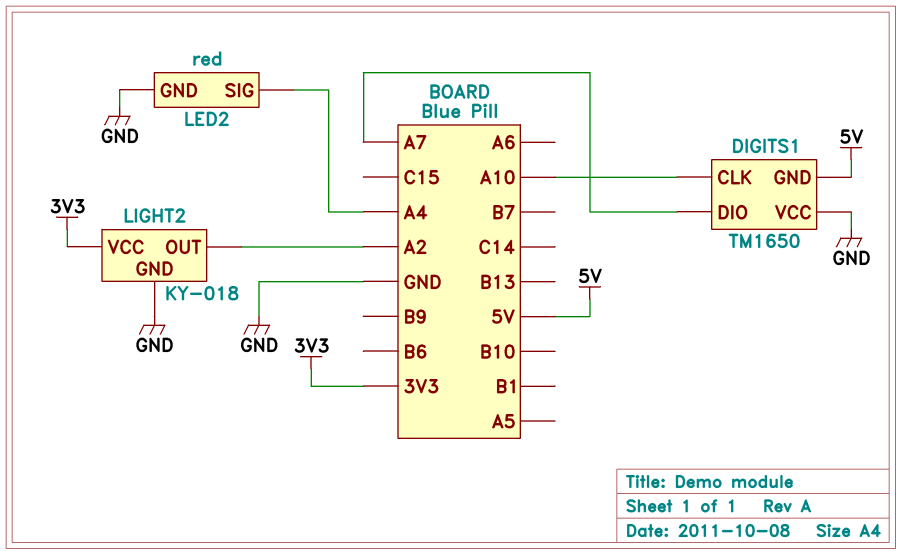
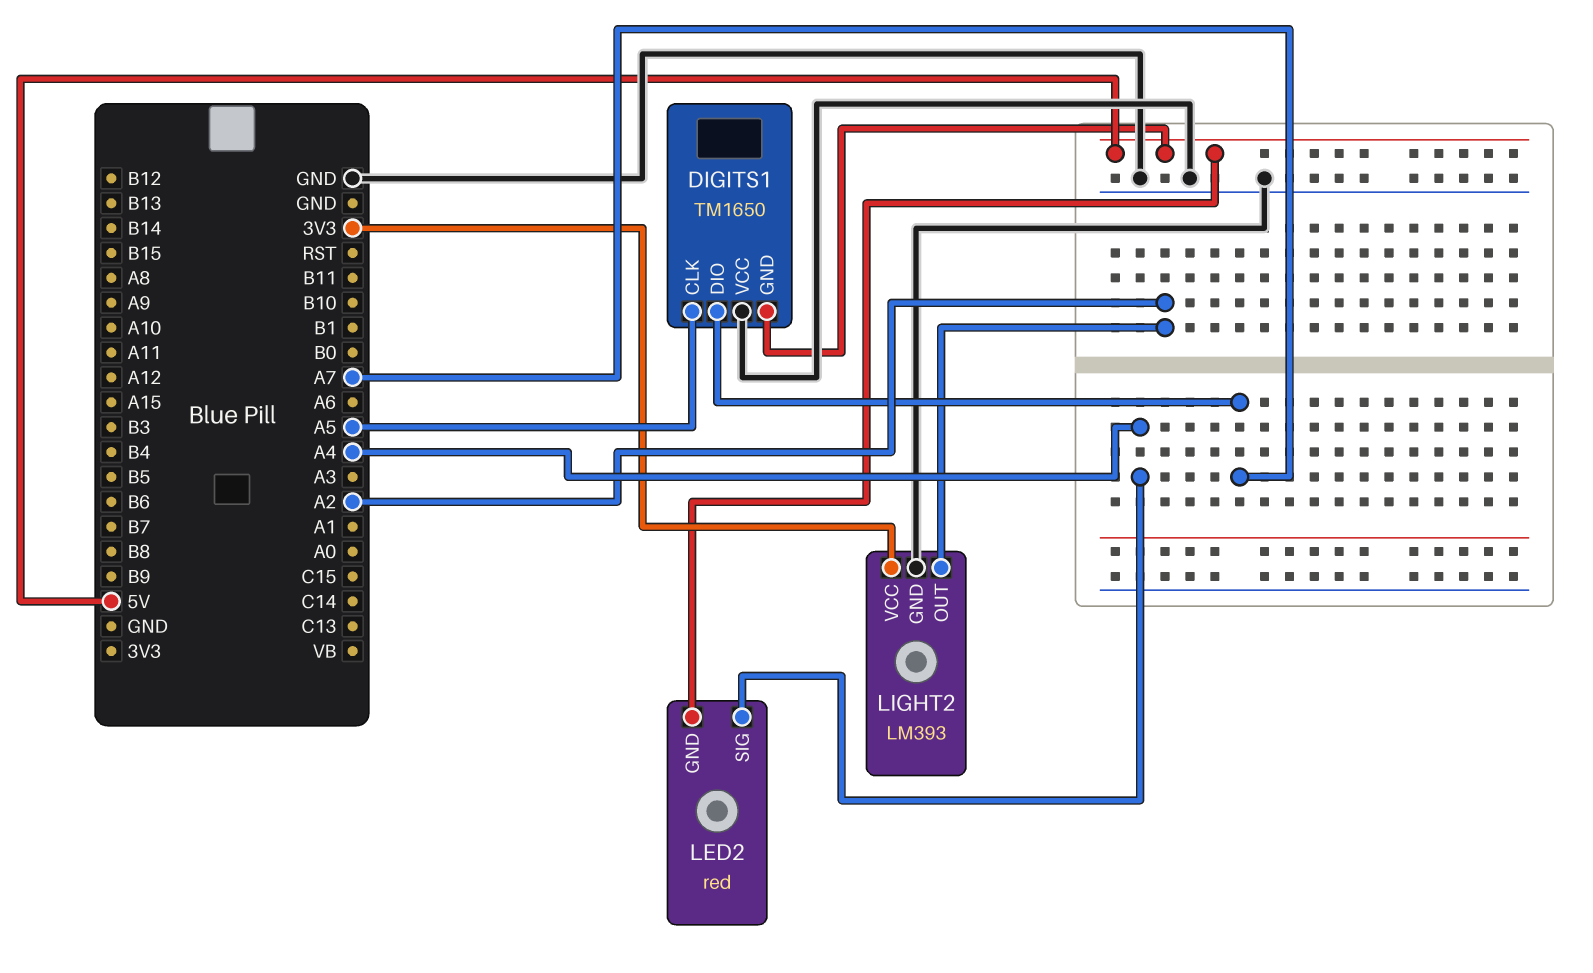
DIGITS1 pin CLK: A10 -> A5
LED2 pin GND: GND -> 5V
LIGHT2: KY-018 -> LM393

